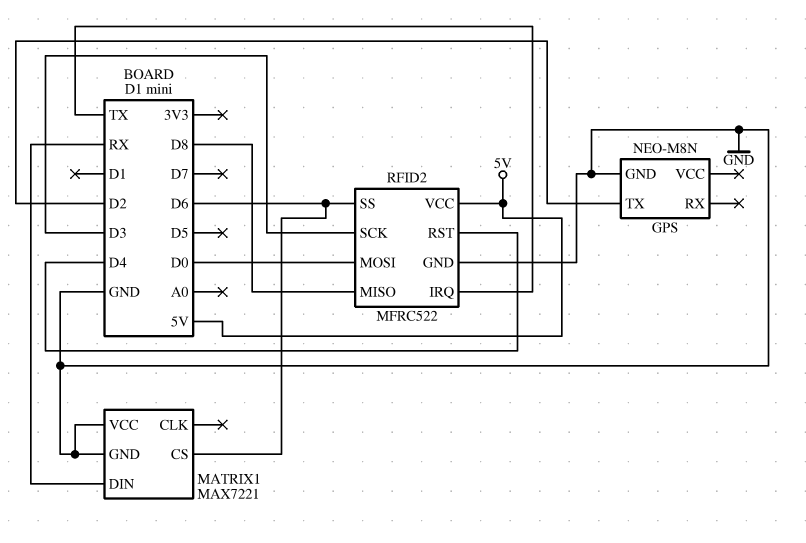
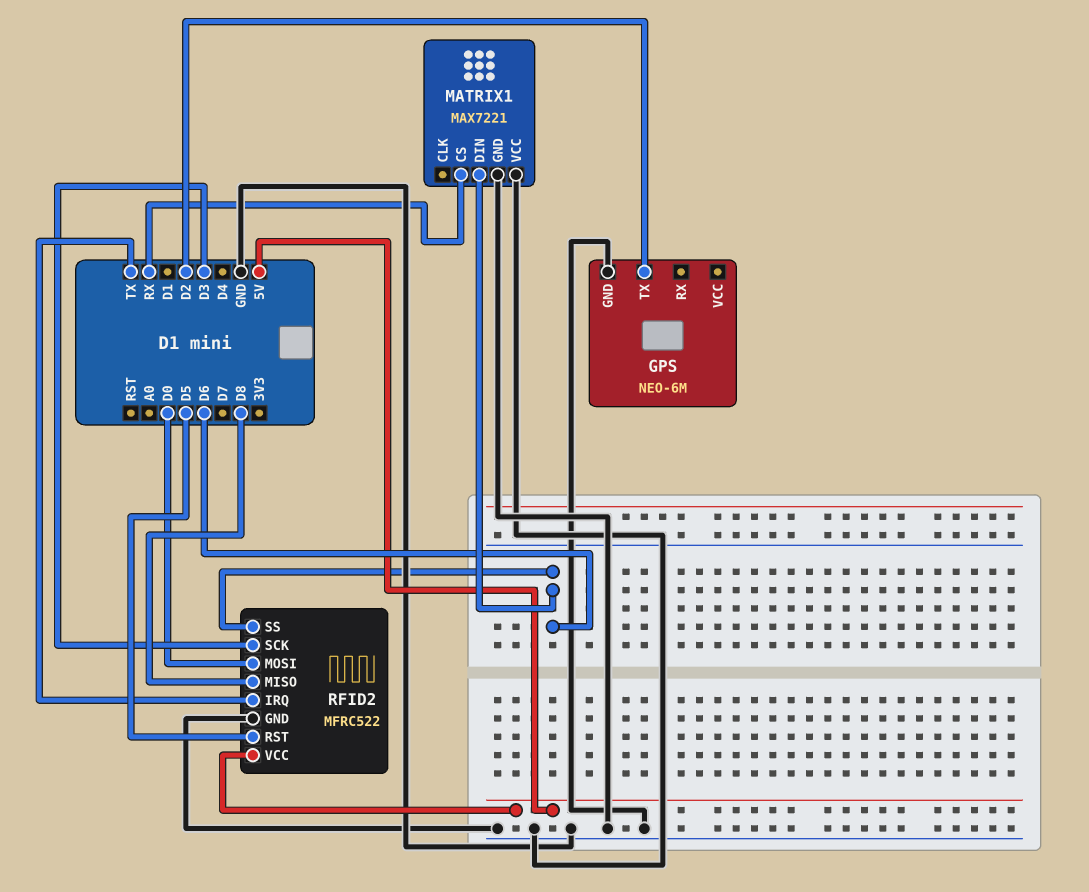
GPS: NEO-M8N -> NEO-6M
MATRIX1 pin CS: D6 -> RX
MATRIX1 pin DIN: RX -> D6
RFID2 pin RST: D4 -> D5

